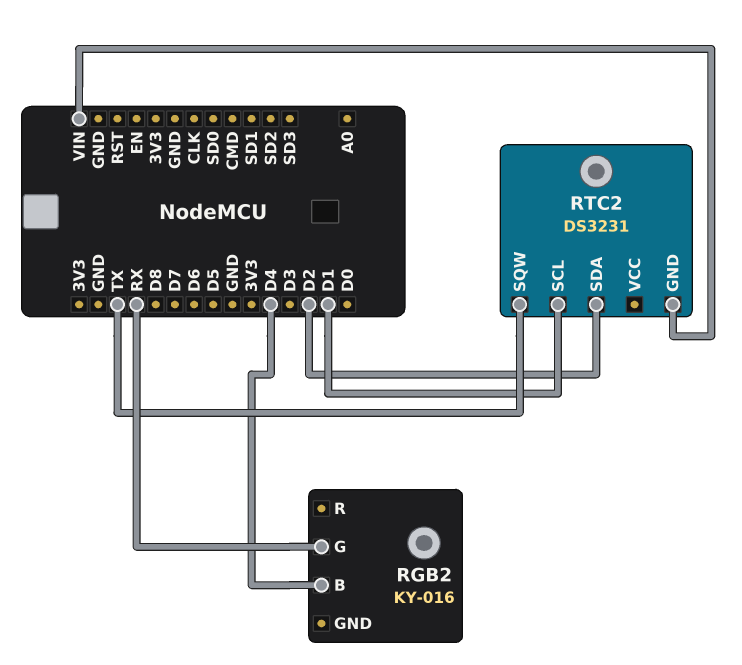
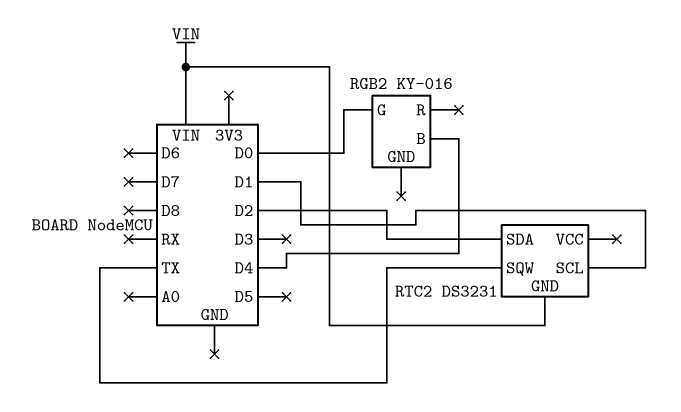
RGB2 pin G: RX -> D0

